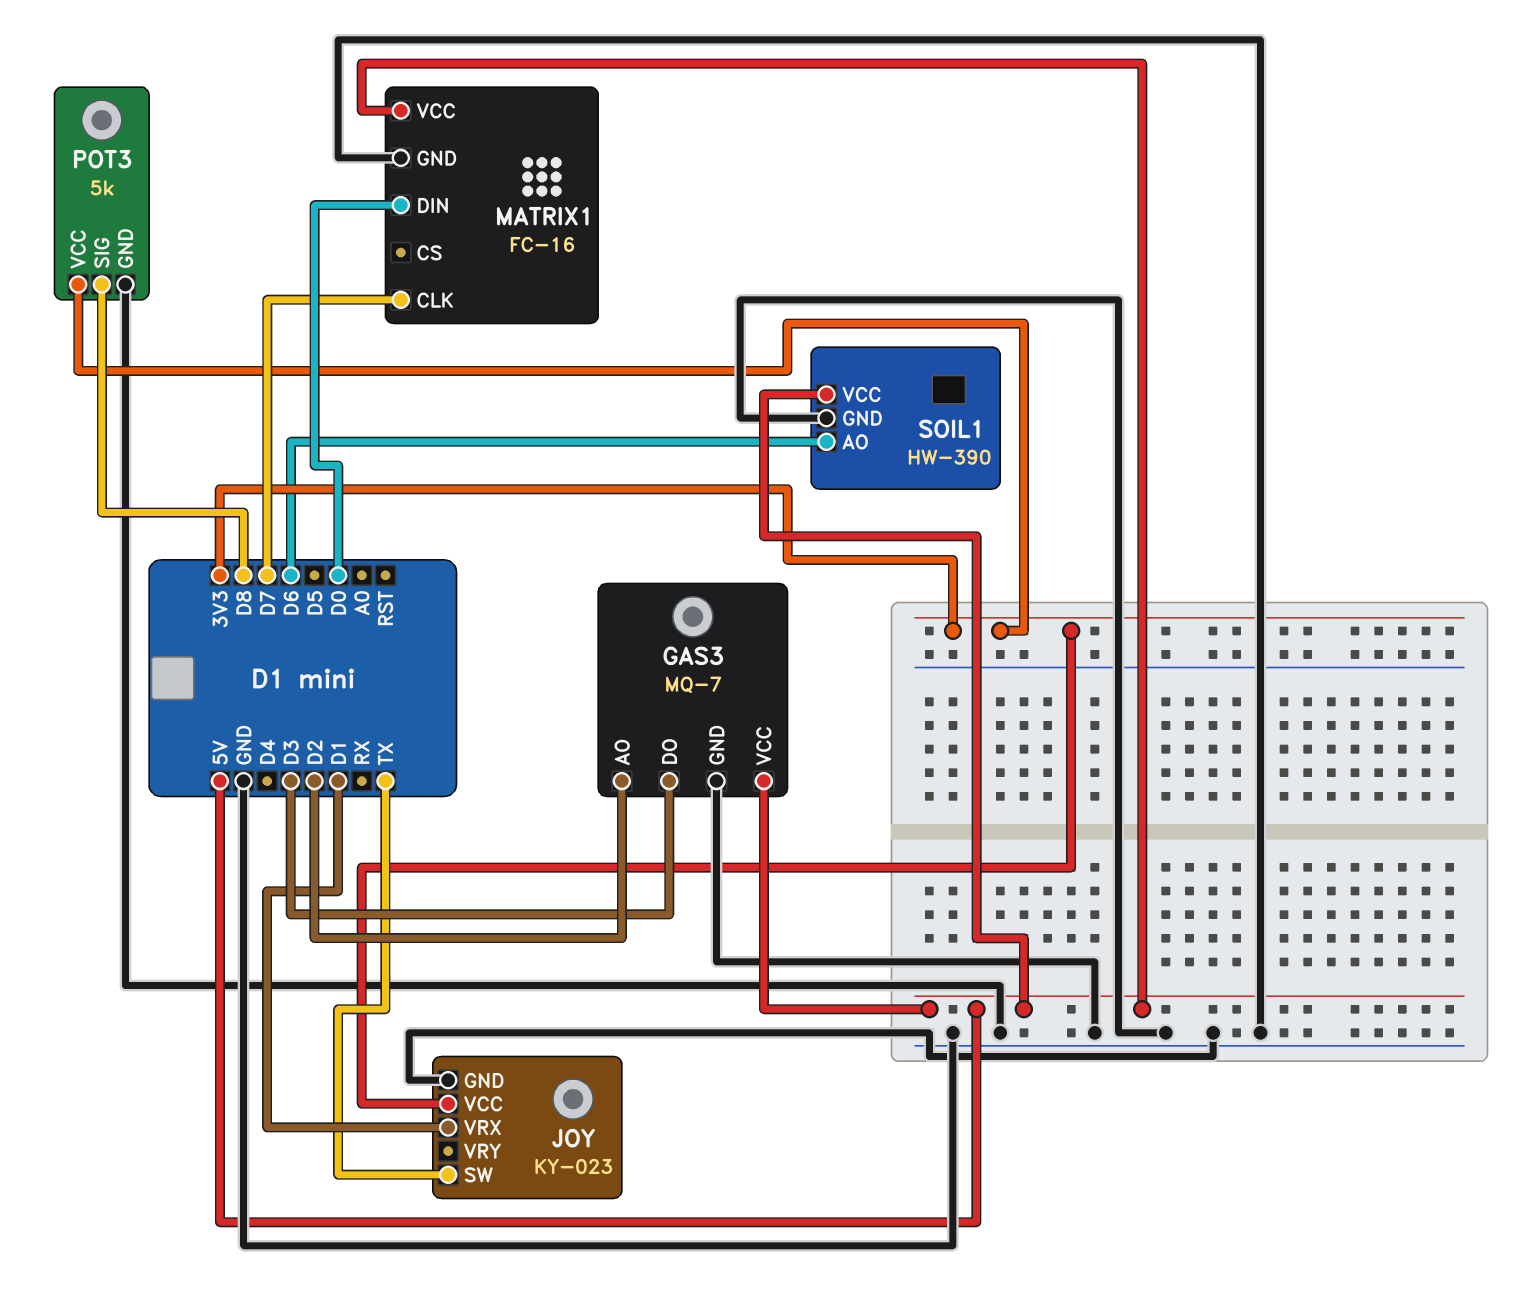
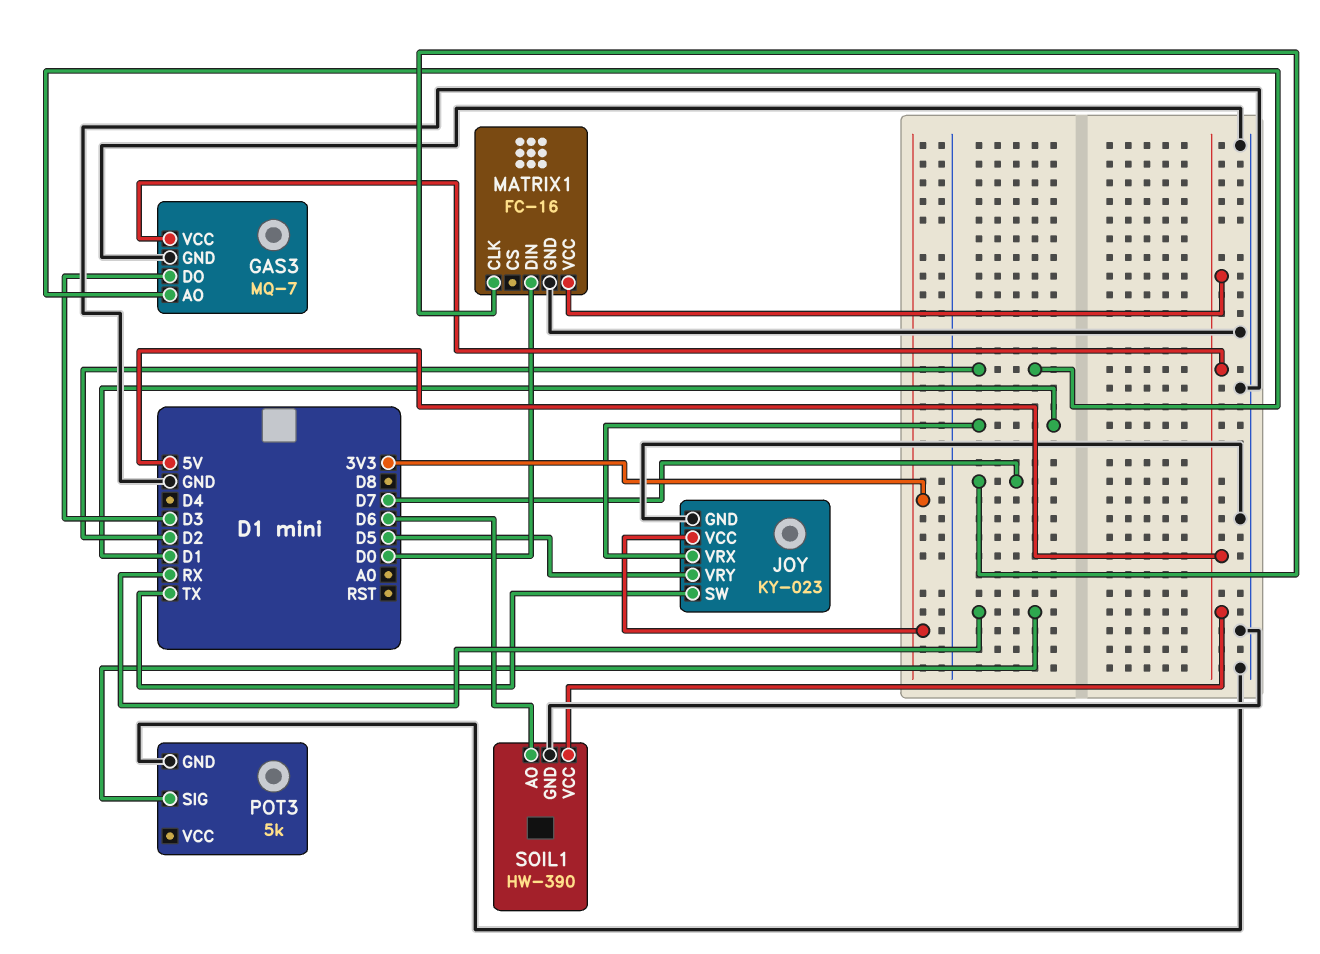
JOY pin VRY: none -> D5
POT3 pin SIG: D8 -> RX
POT3 pin VCC: 3V3 -> none

